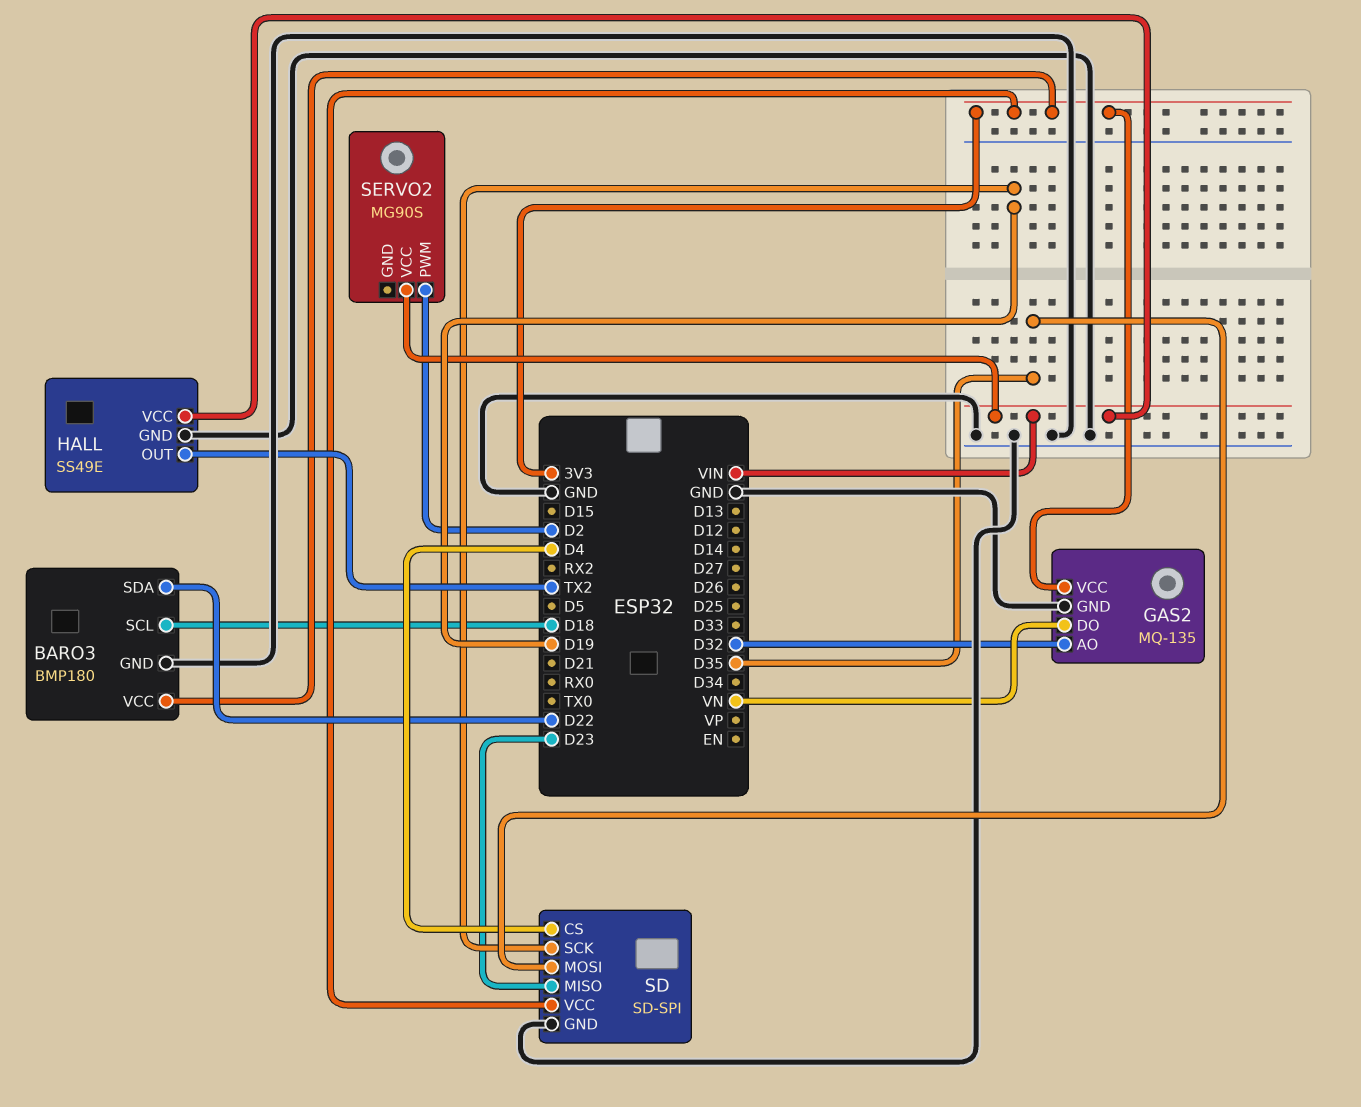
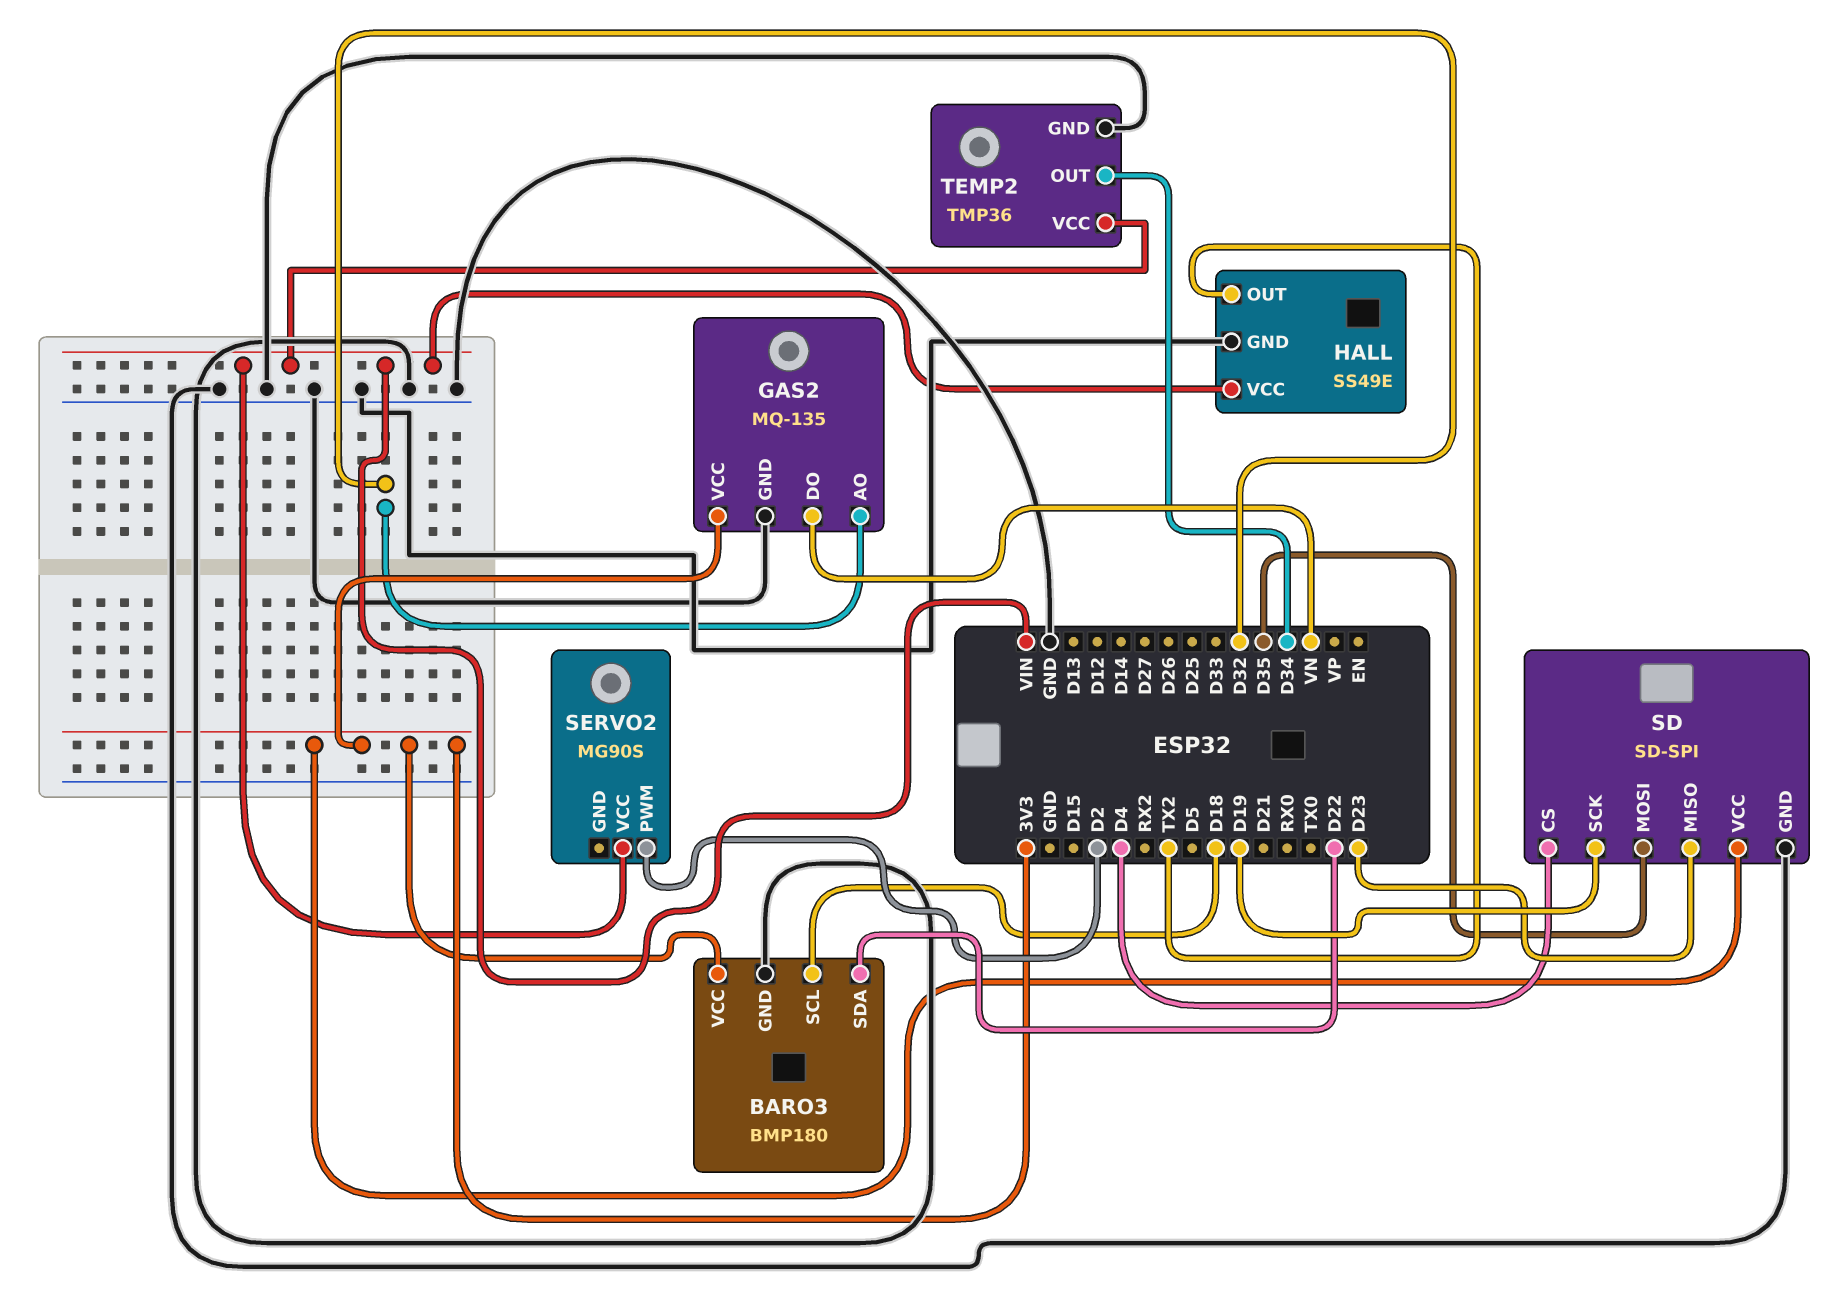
TEMP2: none -> TMP36
TEMP2 pin GND: none -> GND
TEMP2 pin OUT: none -> D34
TEMP2 pin VCC: none -> VIN

